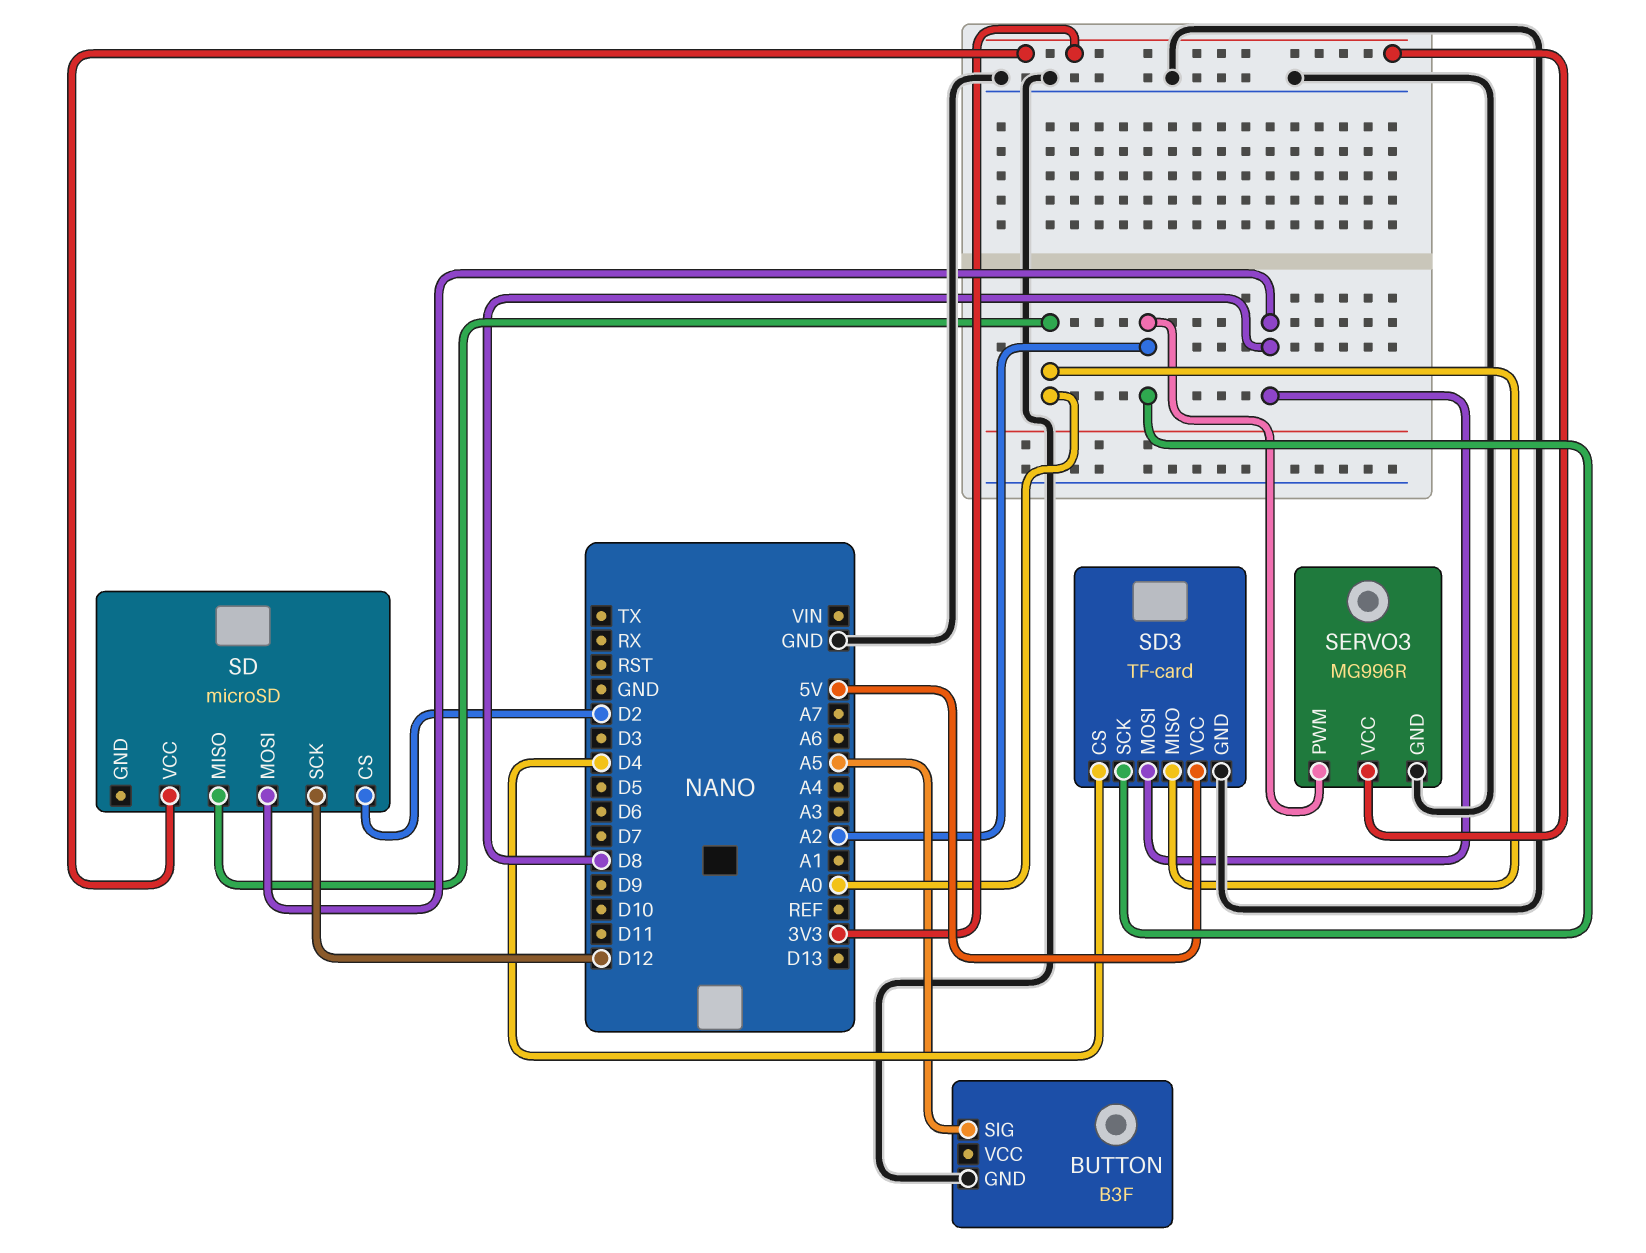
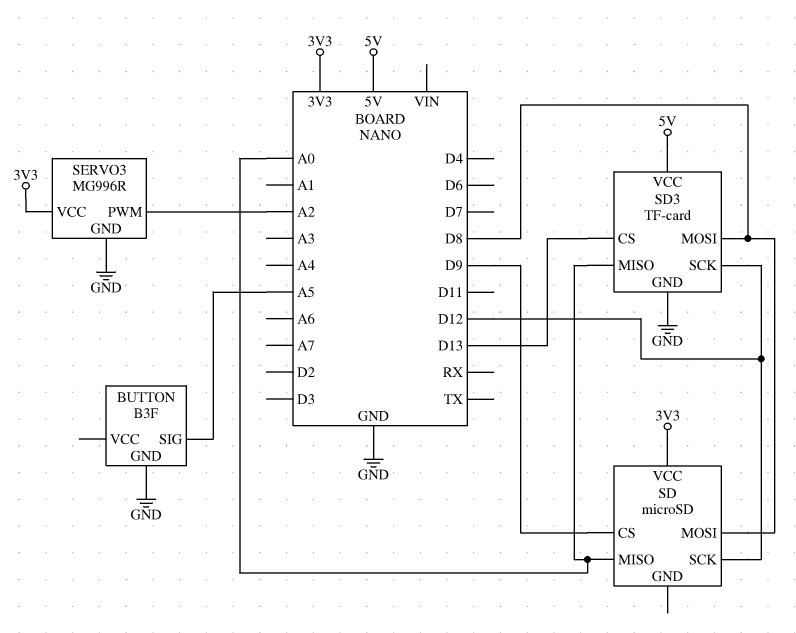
SD pin CS: D2 -> D9
SD3 pin CS: D4 -> D13
SD3 pin SCK: A2 -> D12

